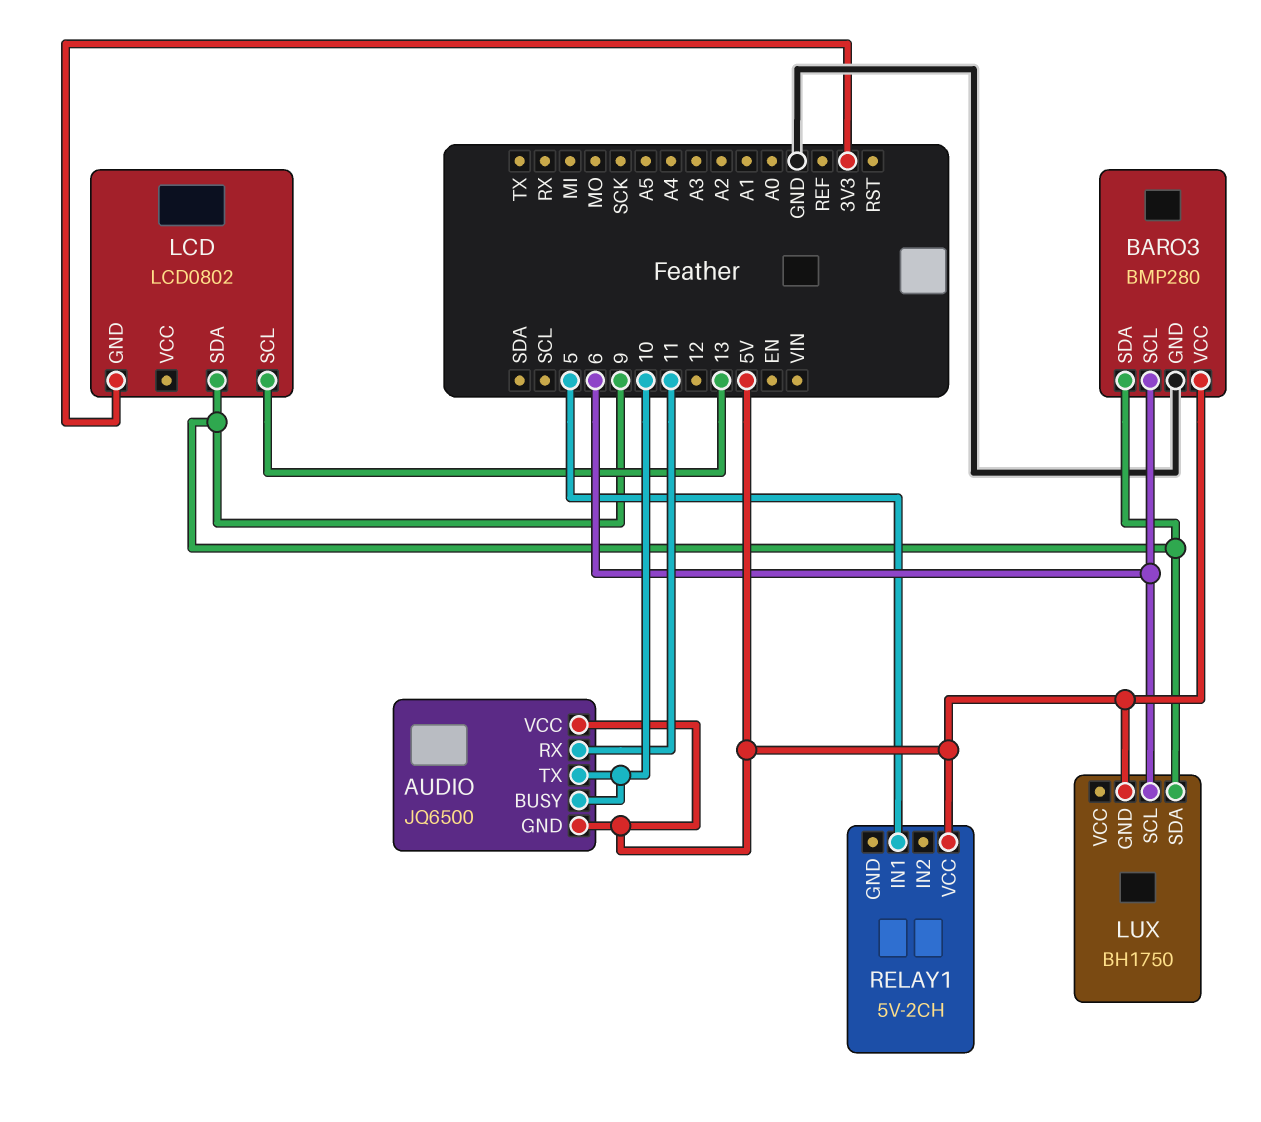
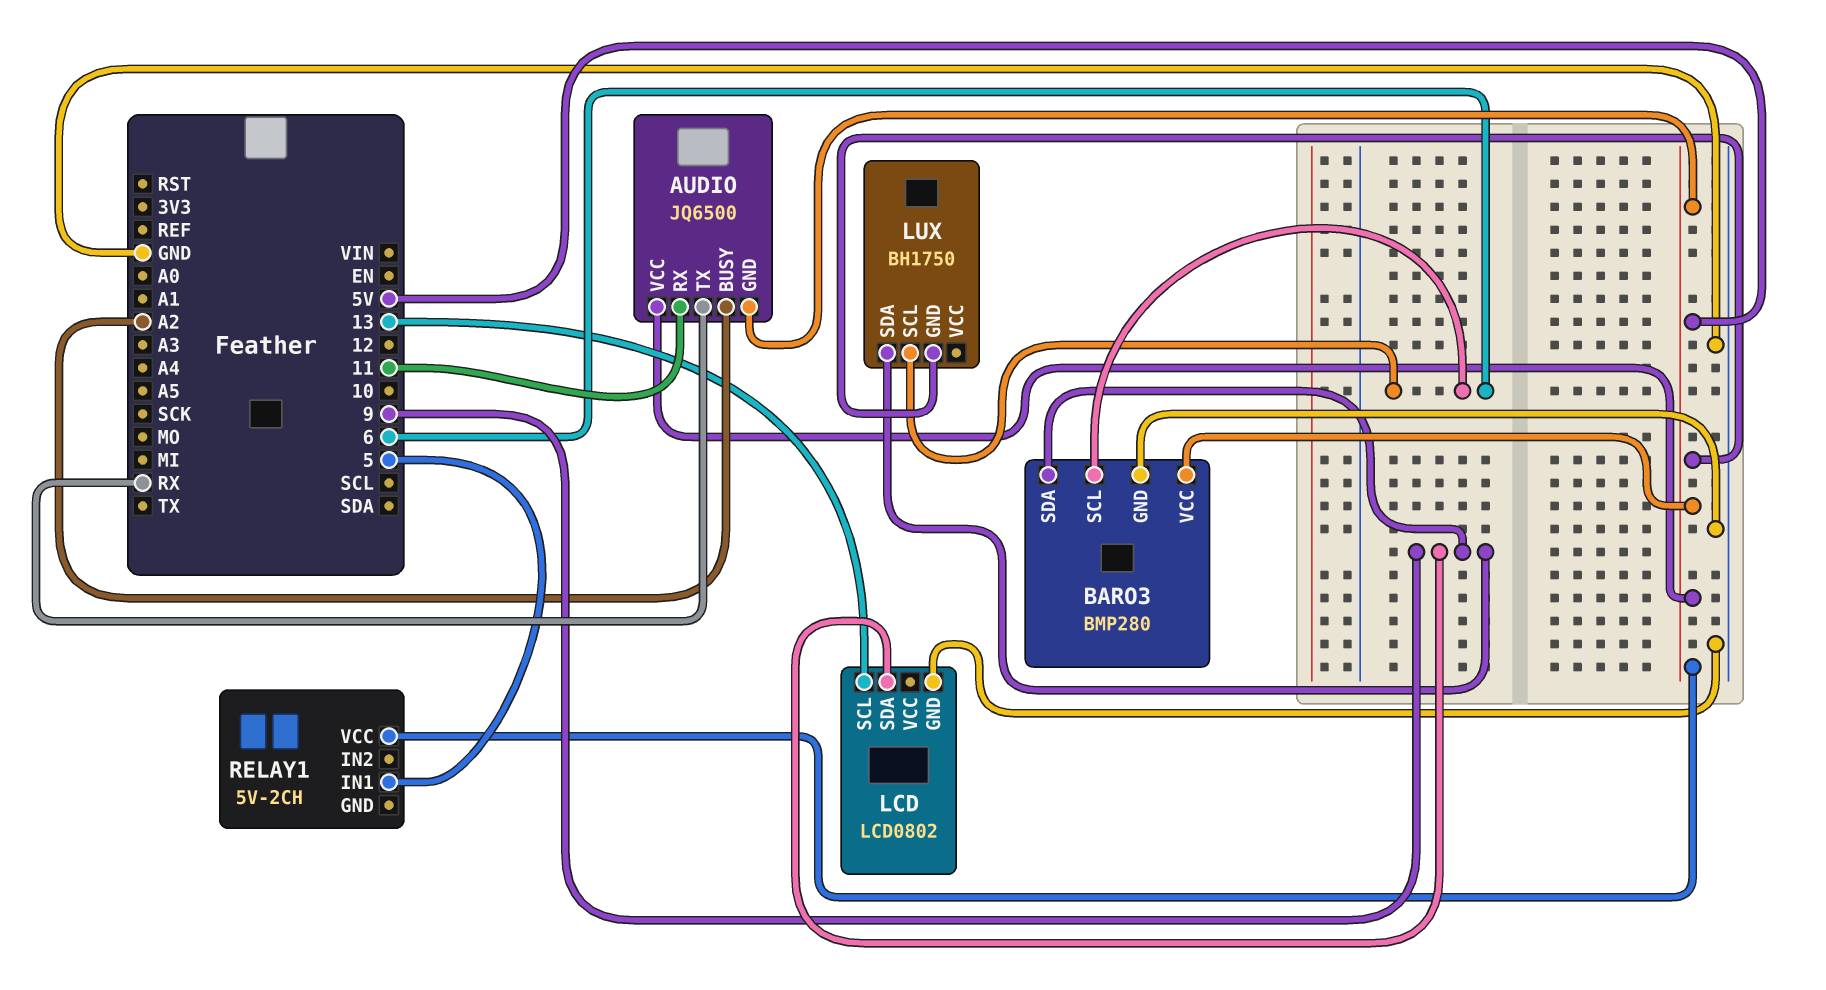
AUDIO pin BUSY: 10 -> A2
AUDIO pin TX: 10 -> RX
LCD pin GND: 3V3 -> GND

